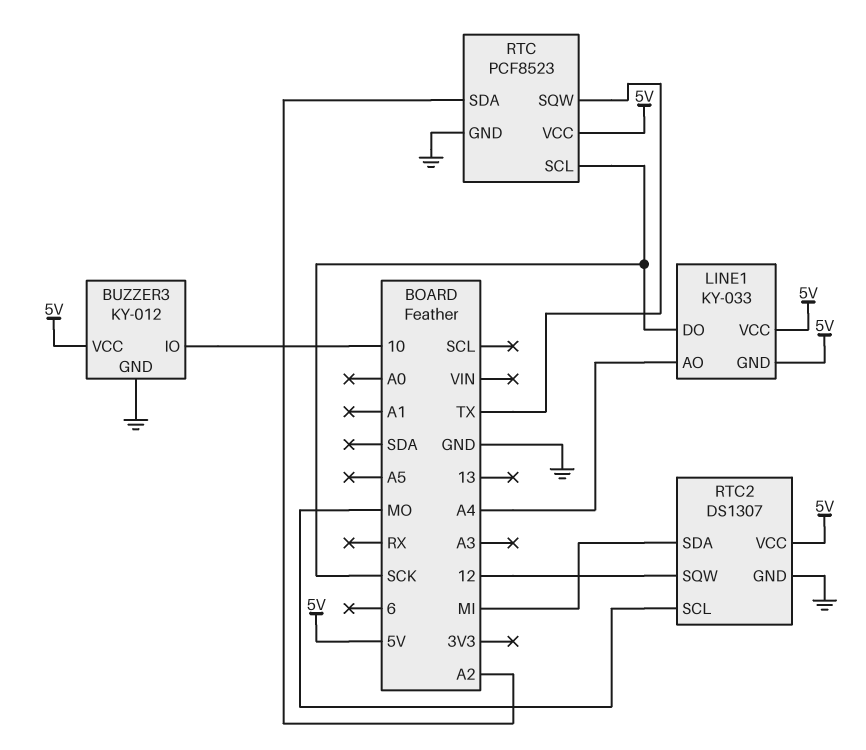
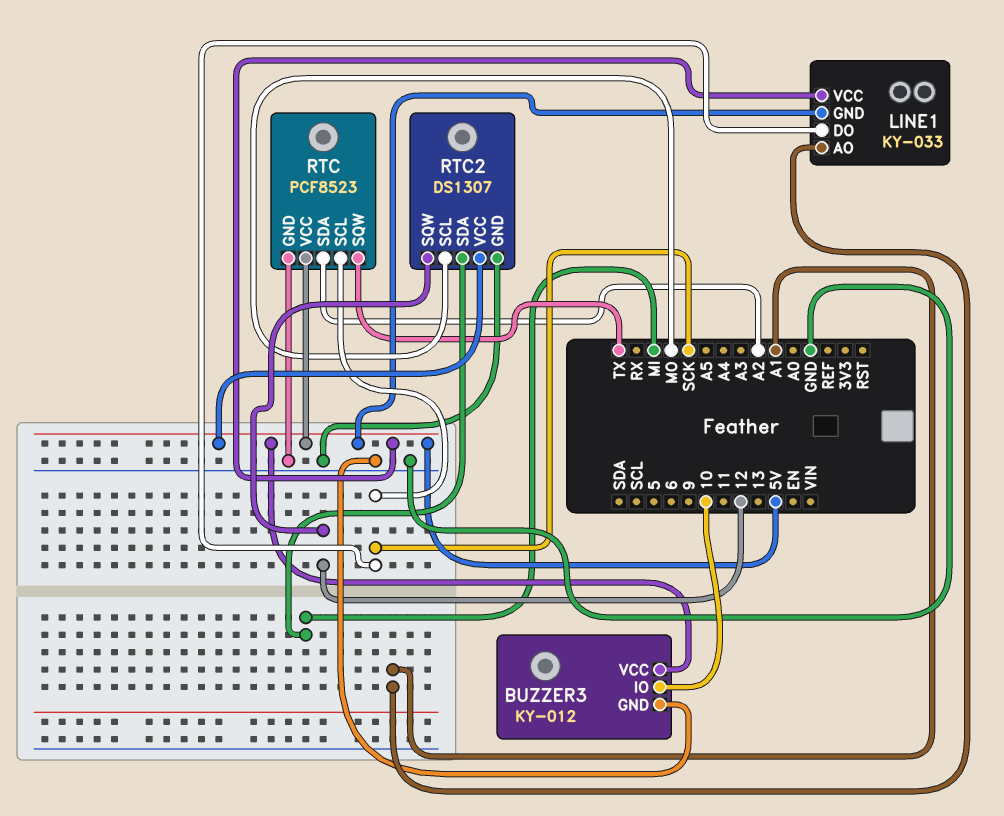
LINE1 pin AO: A4 -> A1

